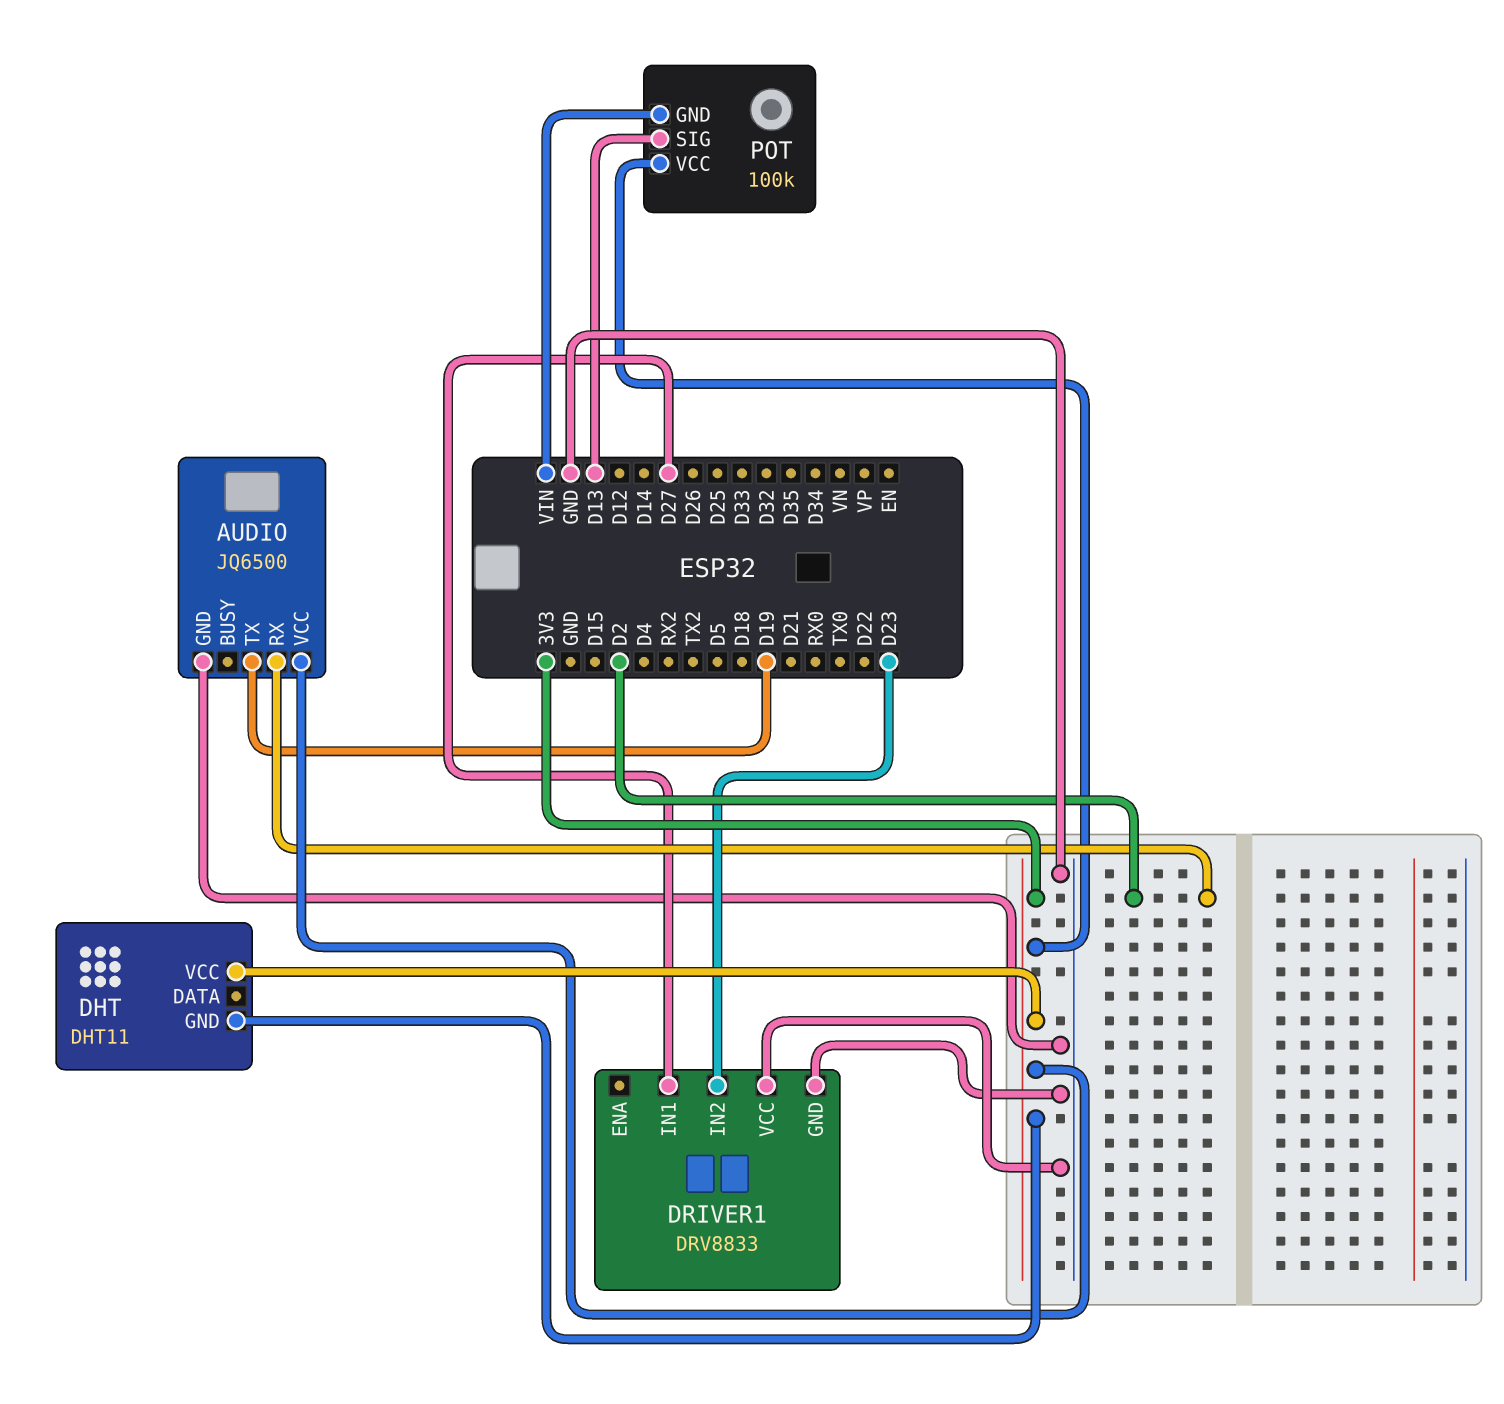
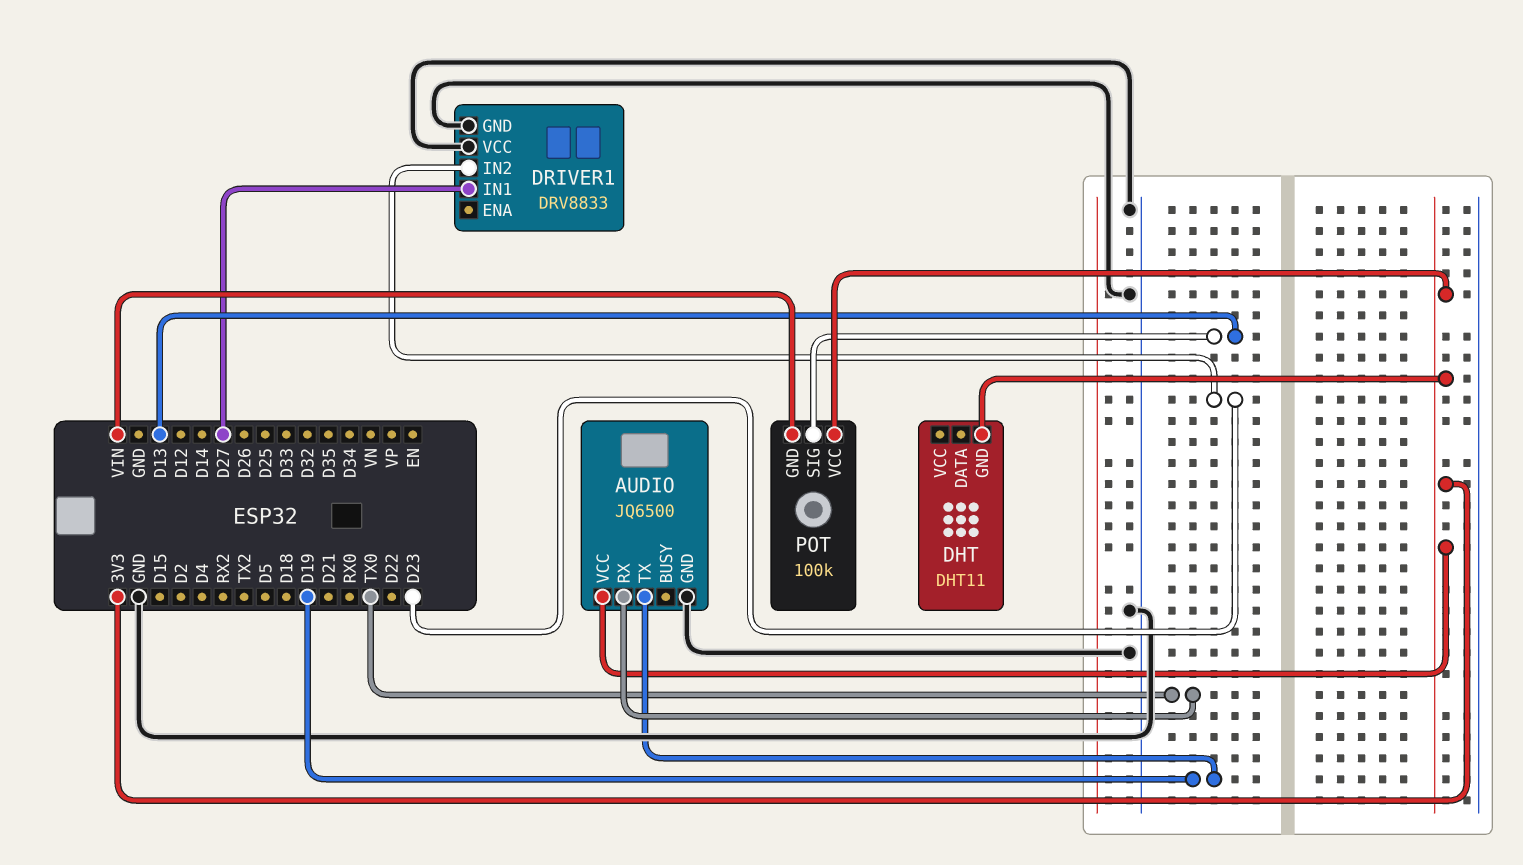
AUDIO pin RX: D2 -> TX0
DHT pin VCC: 3V3 -> none

